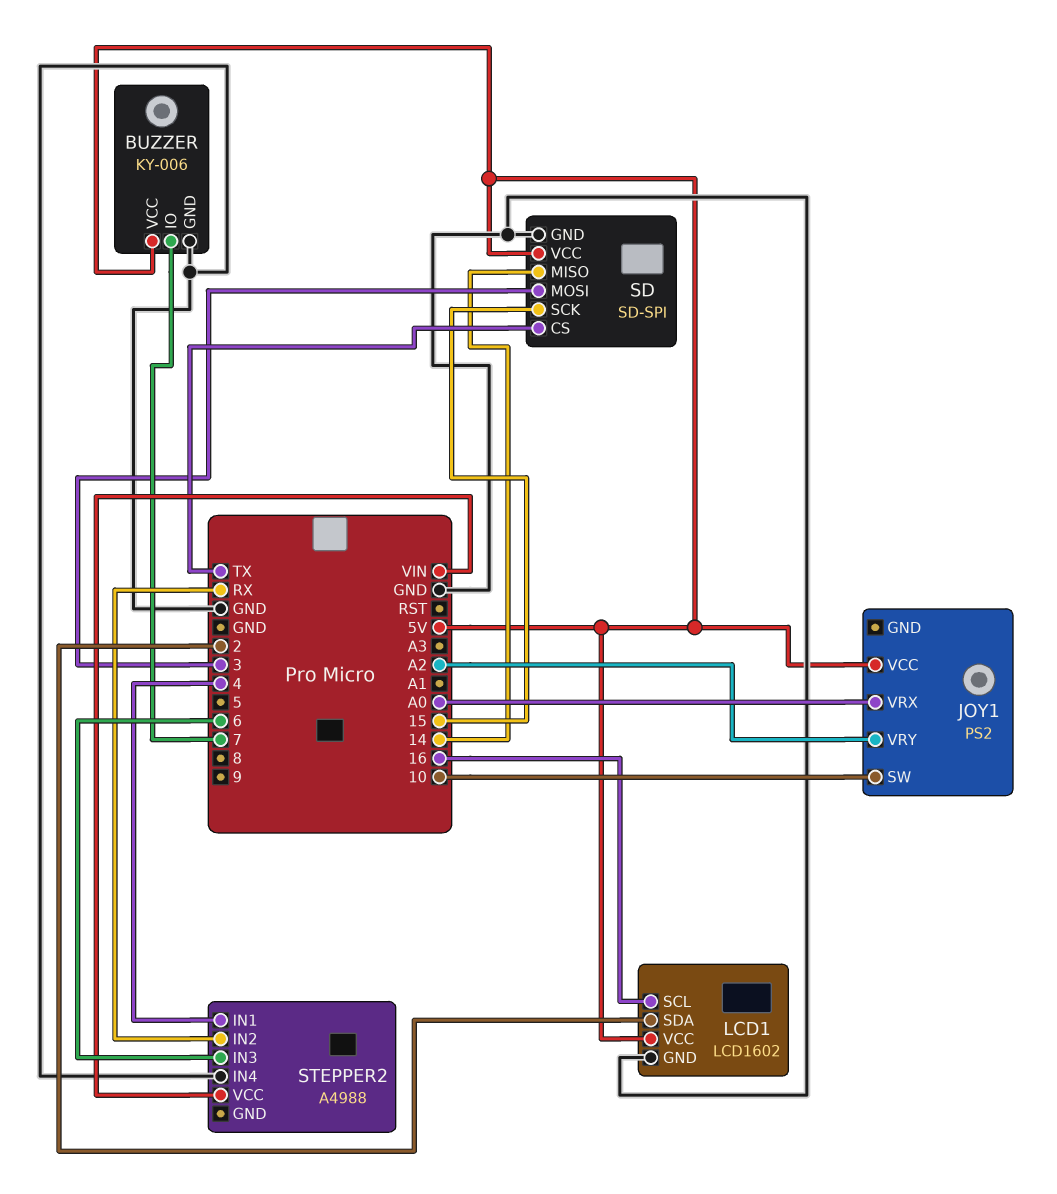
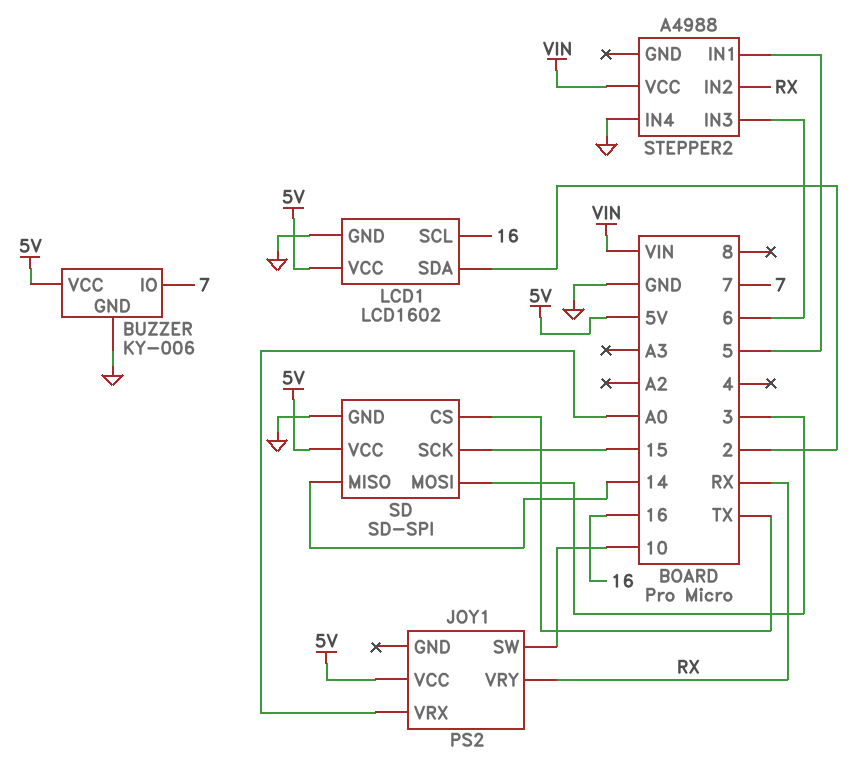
JOY1 pin VRY: A2 -> RX
STEPPER2 pin IN1: 4 -> 5

